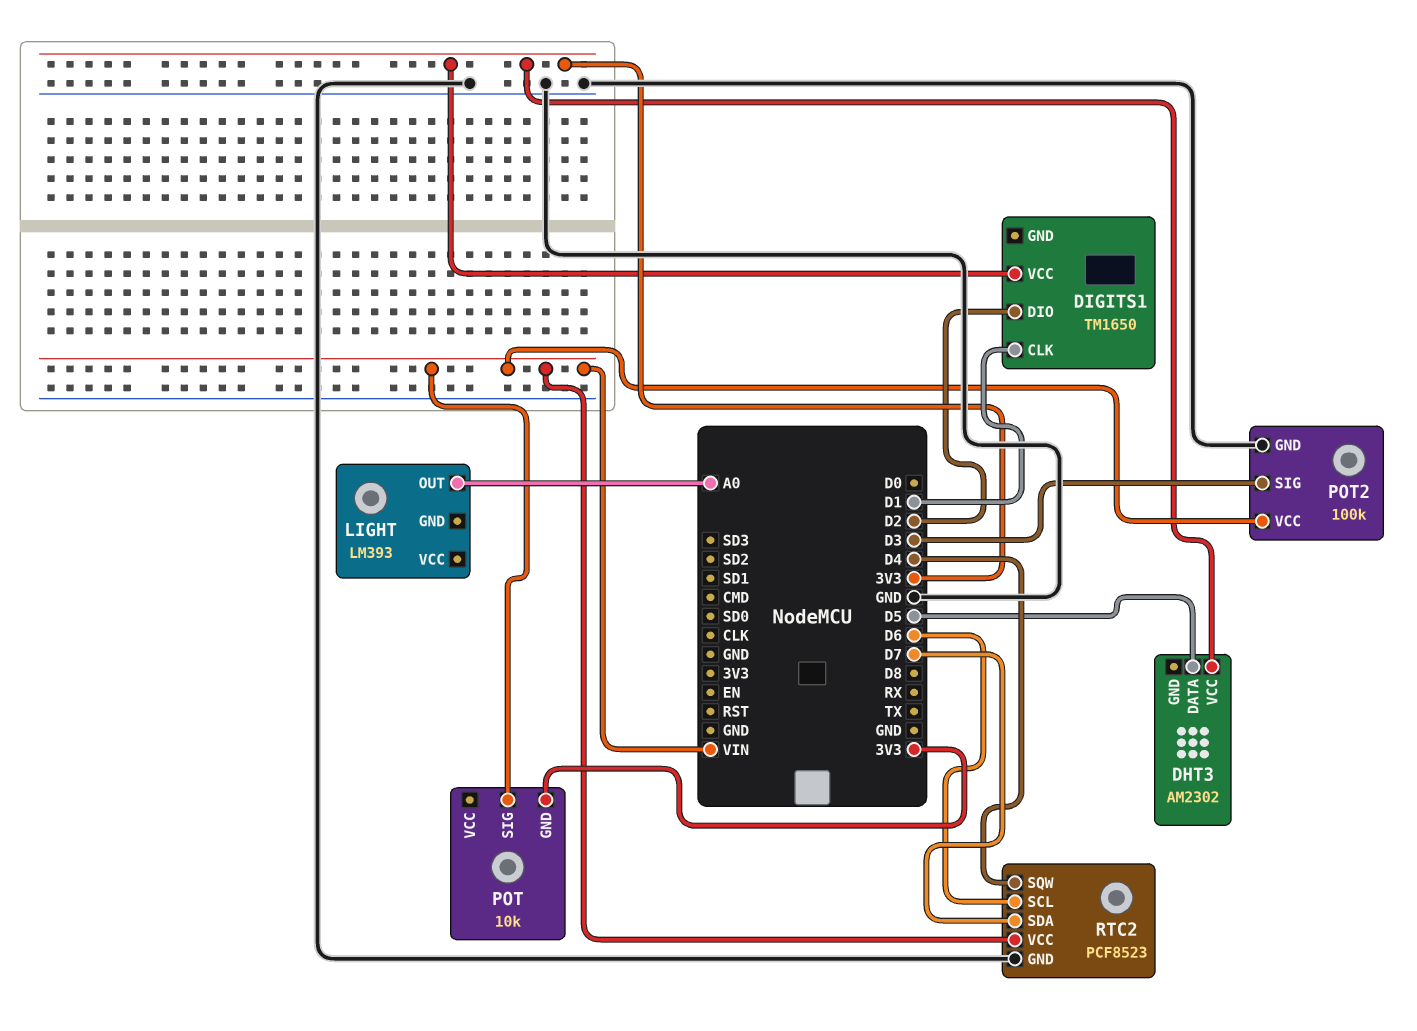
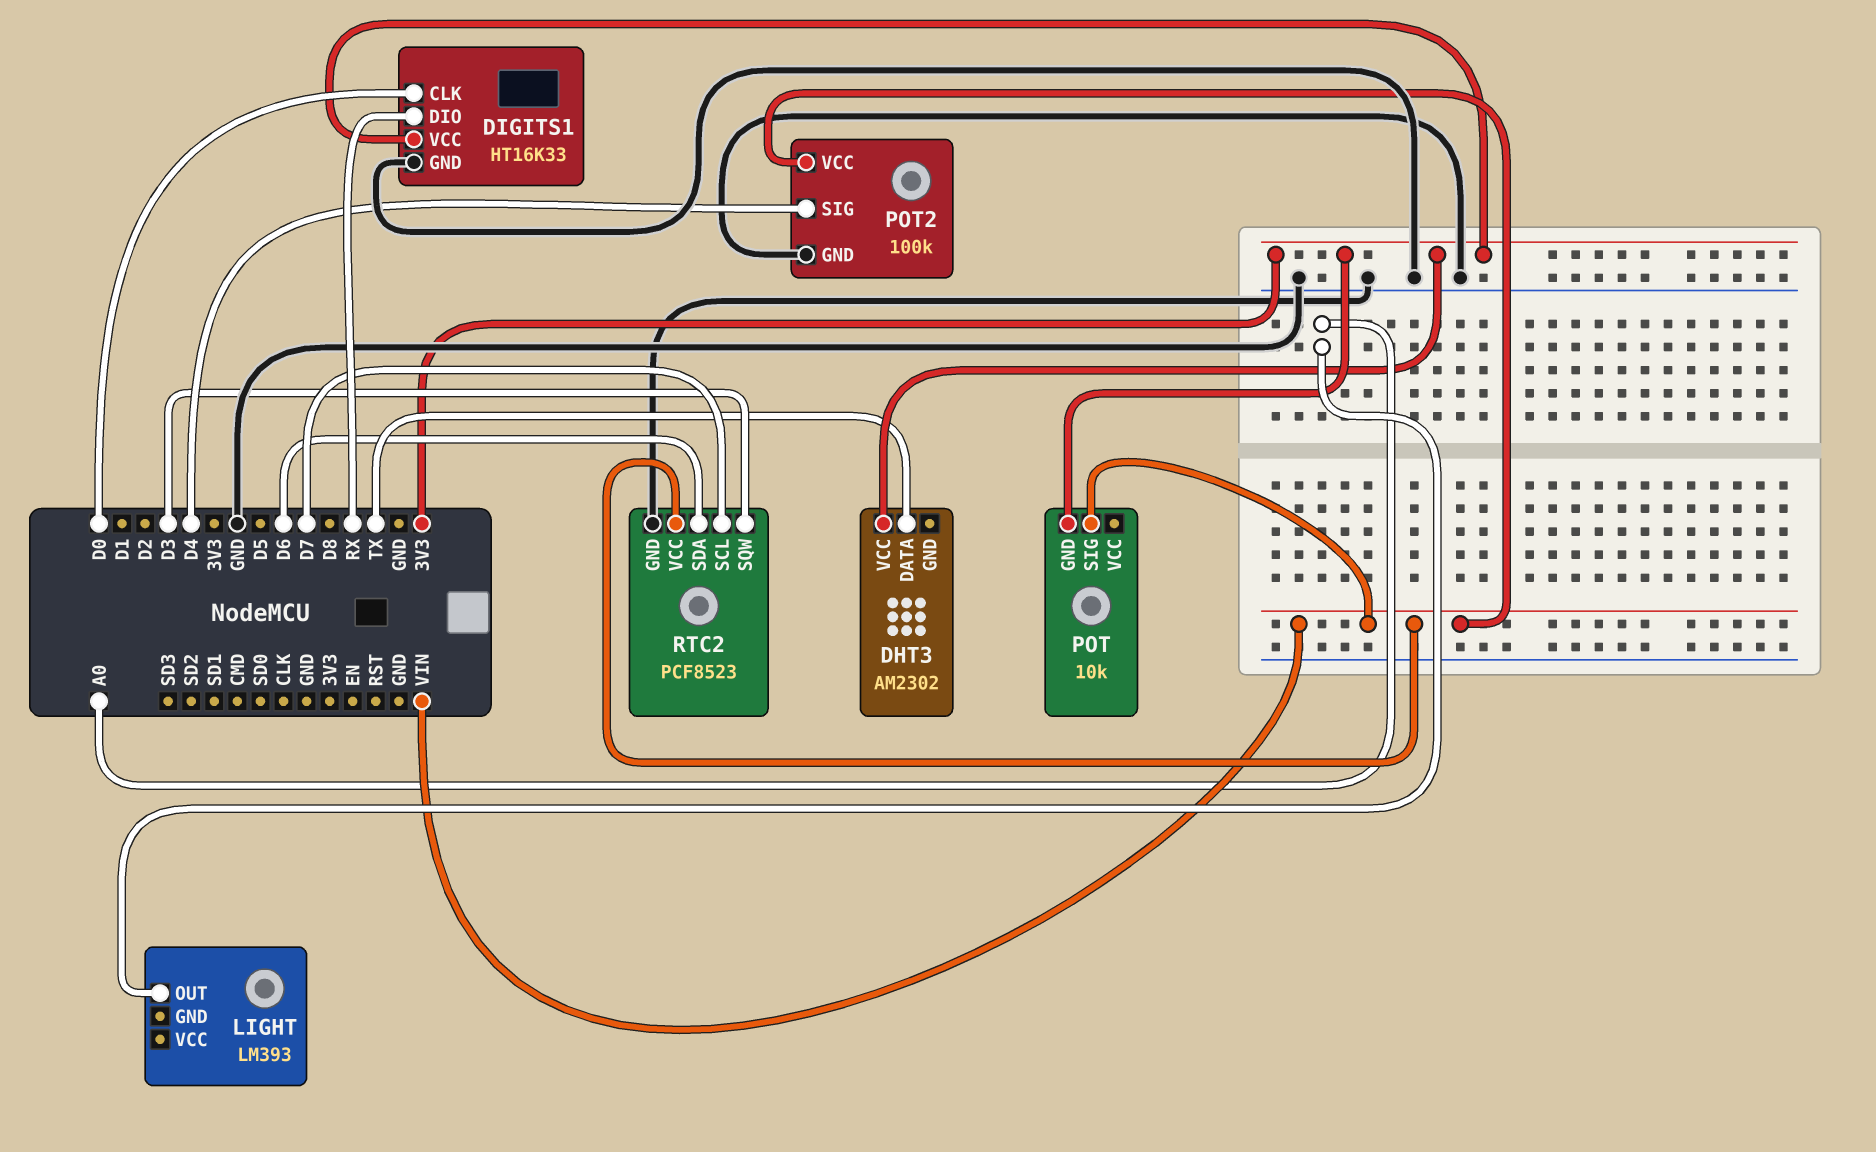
DHT3 pin DATA: D5 -> TX
DIGITS1: TM1650 -> HT16K33
DIGITS1 pin CLK: D1 -> D0
DIGITS1 pin DIO: D2 -> RX
DIGITS1 pin GND: none -> GND
POT2 pin SIG: D3 -> D4
RTC2 pin SCL: D6 -> D7
RTC2 pin SDA: D7 -> D6
RTC2 pin SQW: D4 -> D3

